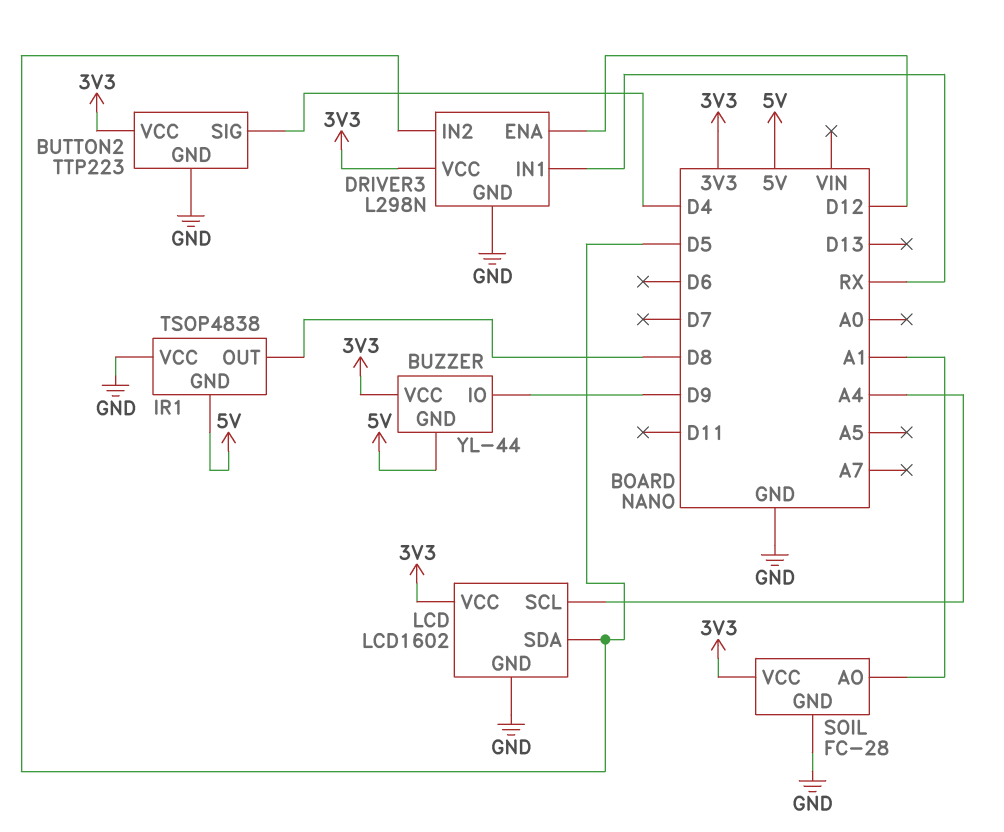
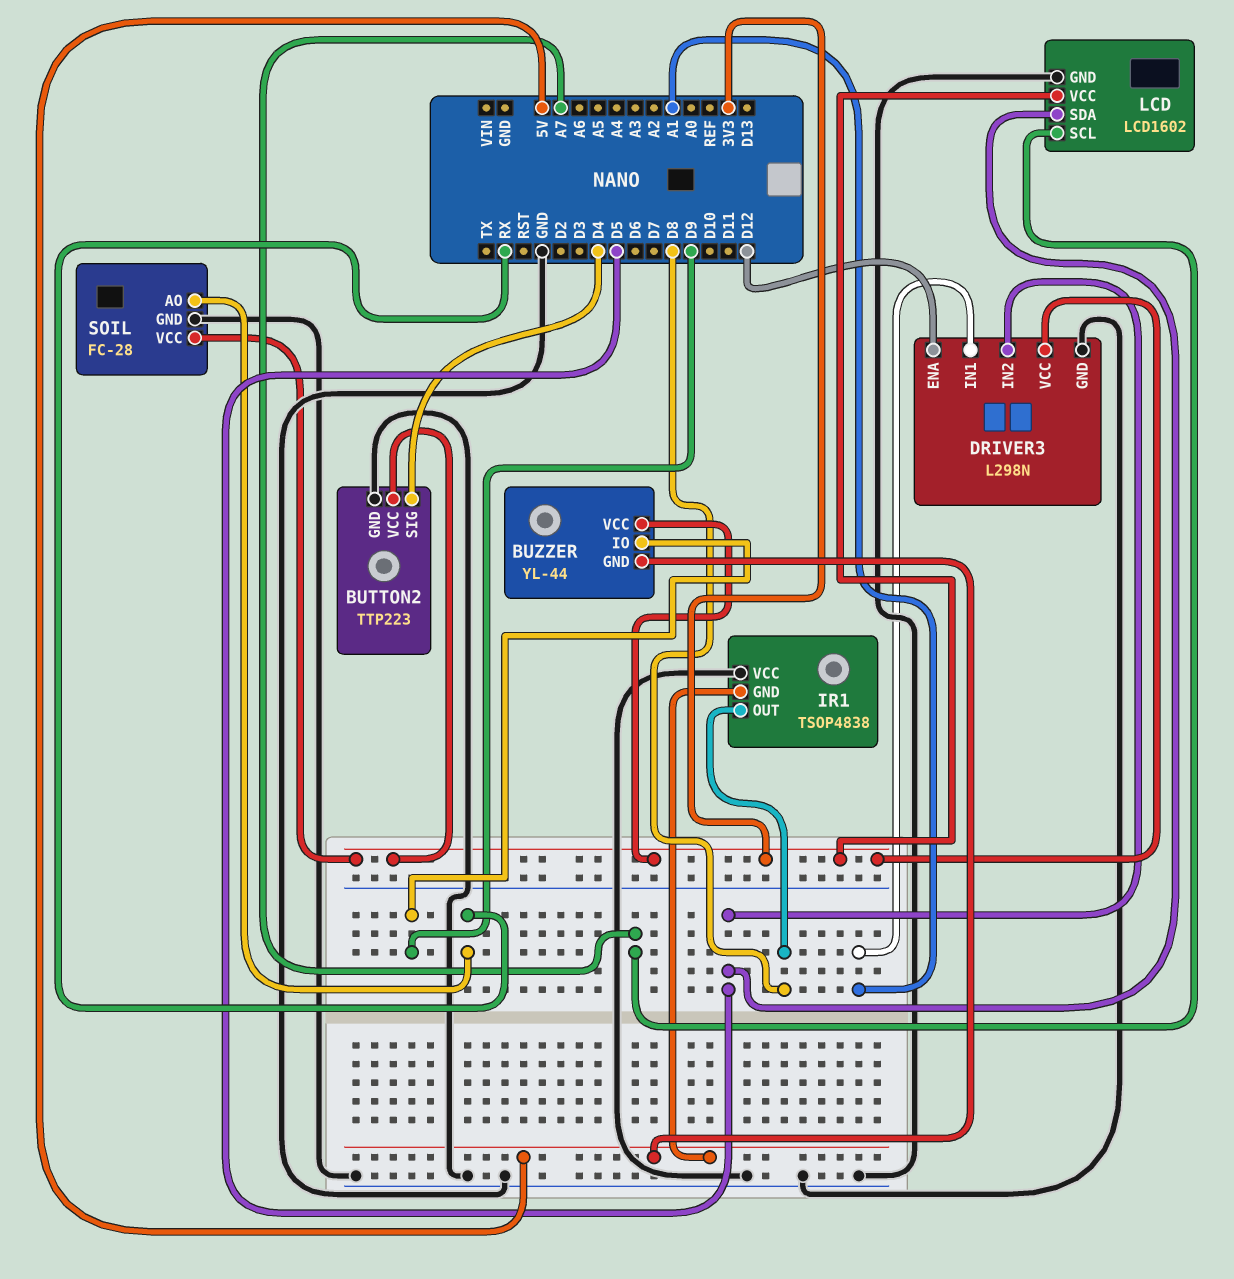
DRIVER3 pin IN1: RX -> A1
LCD pin SCL: A4 -> A7
SOIL pin AO: A1 -> RX

